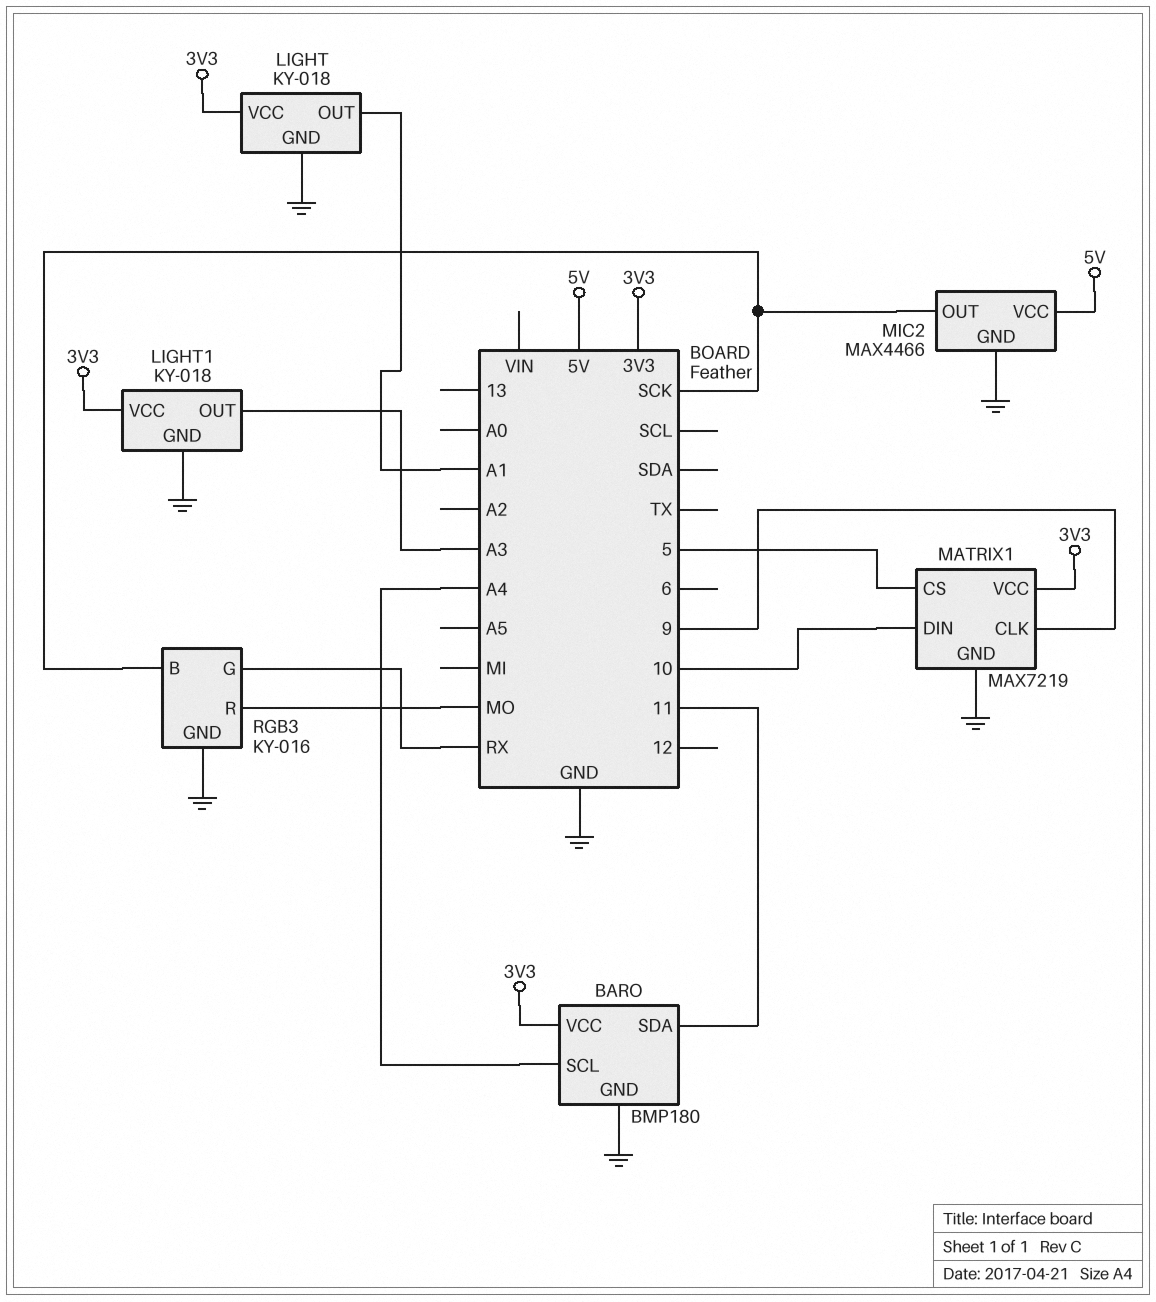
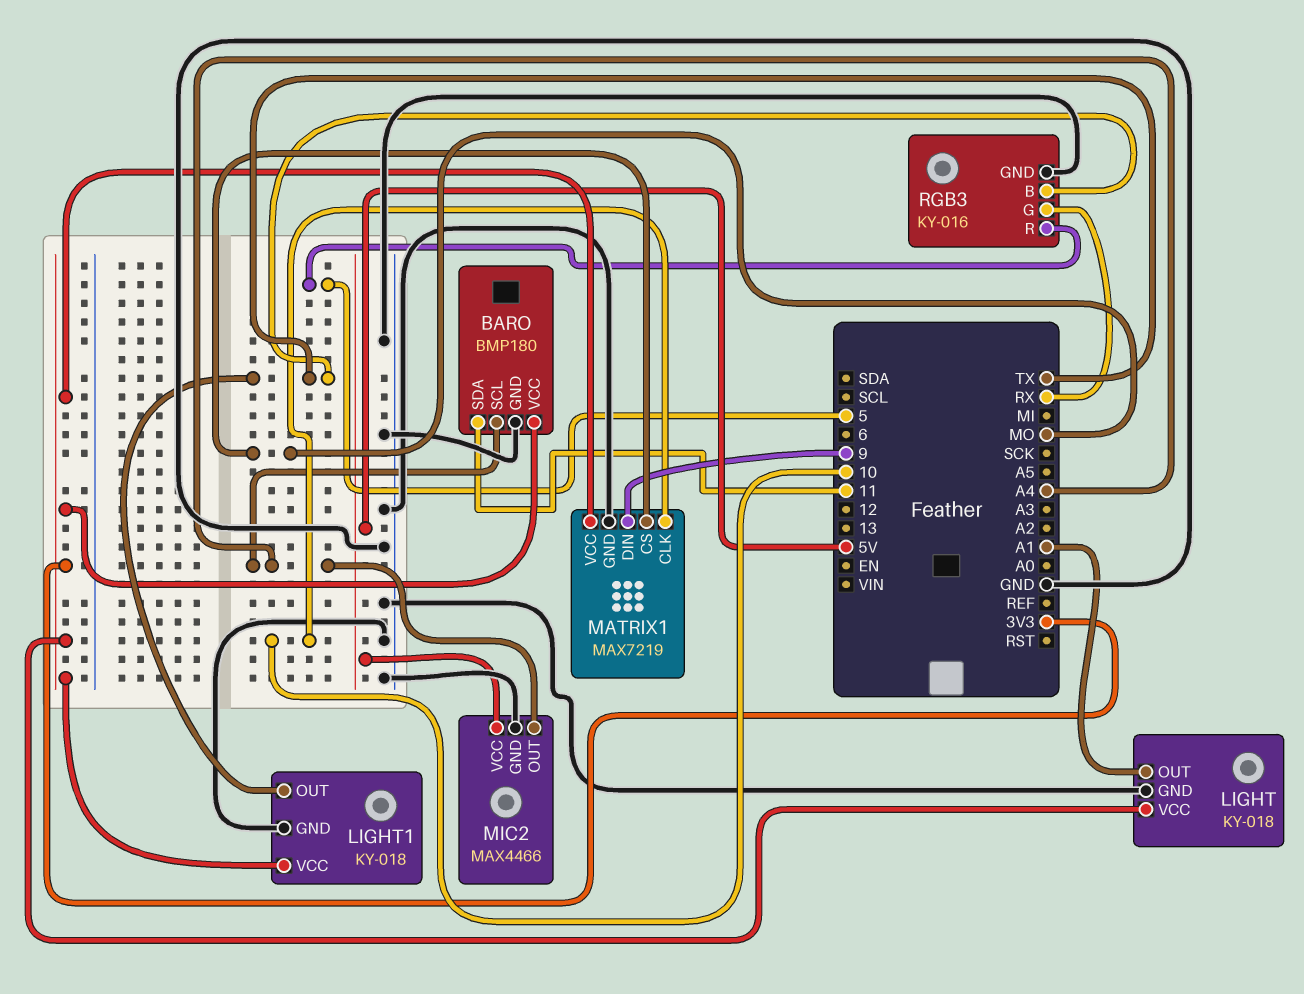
LIGHT1 pin OUT: A3 -> TX
MATRIX1 pin CLK: 9 -> 10
MATRIX1 pin CS: 5 -> MO
MATRIX1 pin DIN: 10 -> 9
MIC2 pin OUT: SCK -> A4
RGB3 pin B: SCK -> TX
RGB3 pin R: MO -> 5

